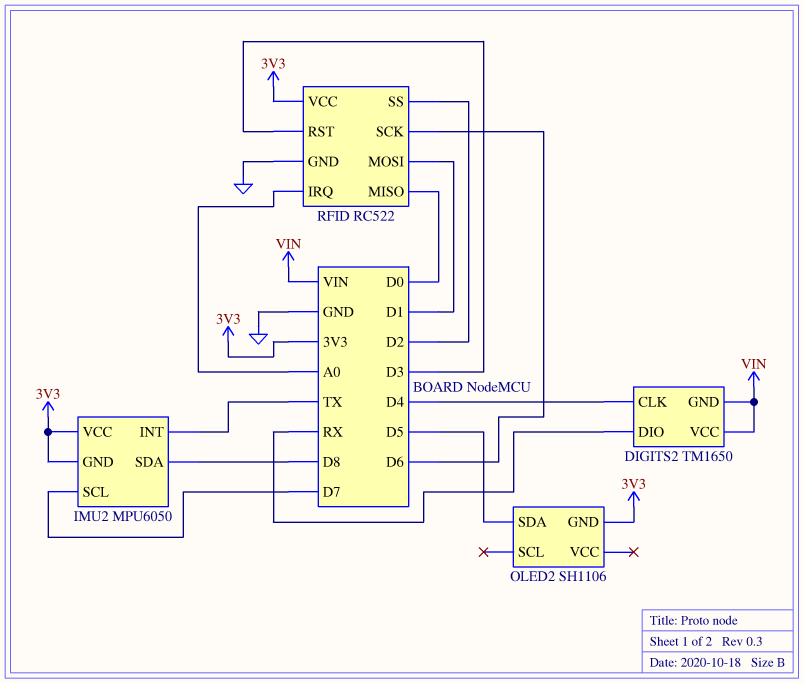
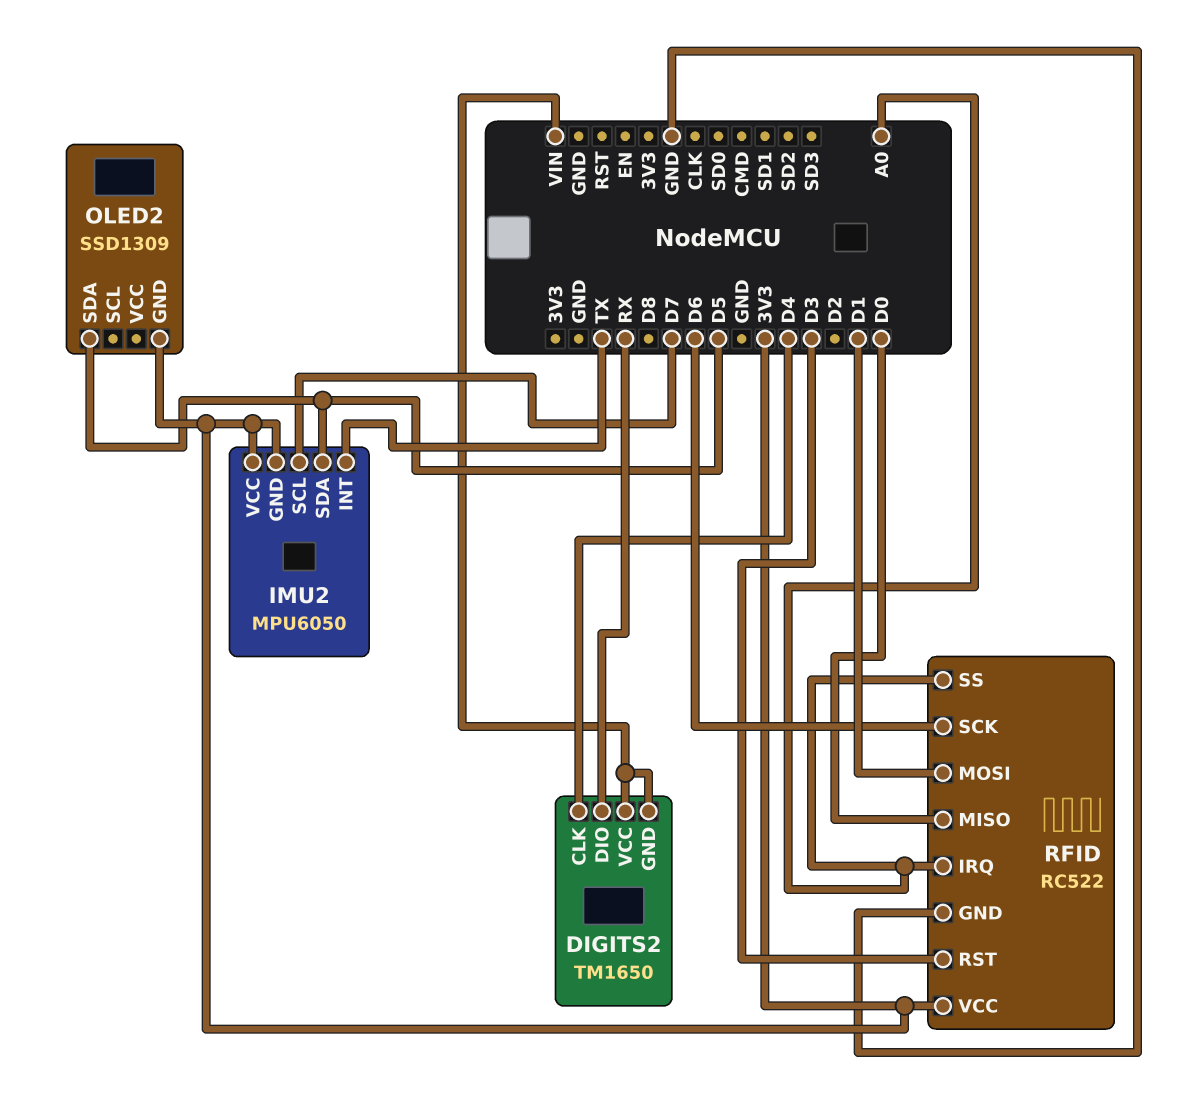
IMU2 pin SDA: D8 -> D5
OLED2: SH1106 -> SSD1309
RFID pin SS: D2 -> A0

